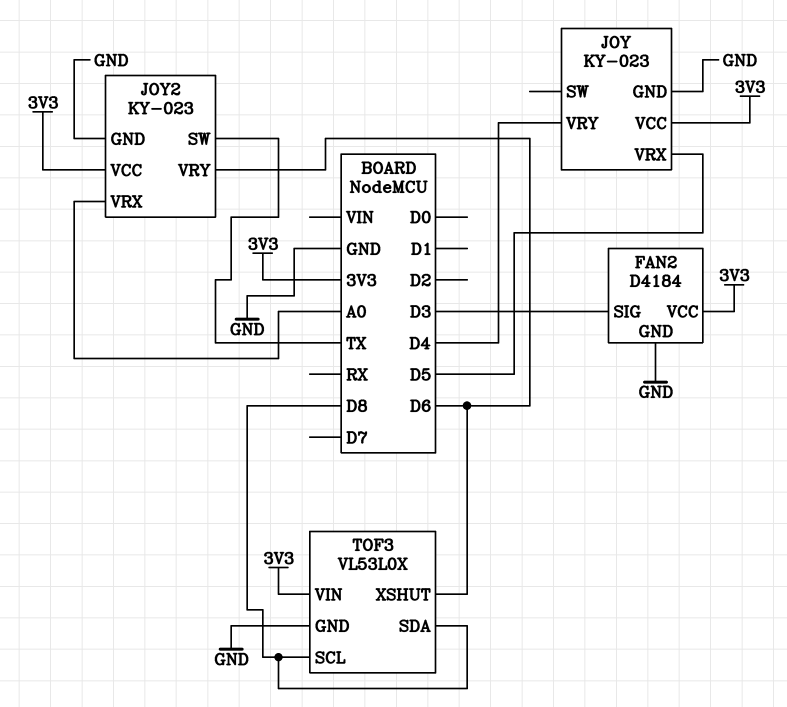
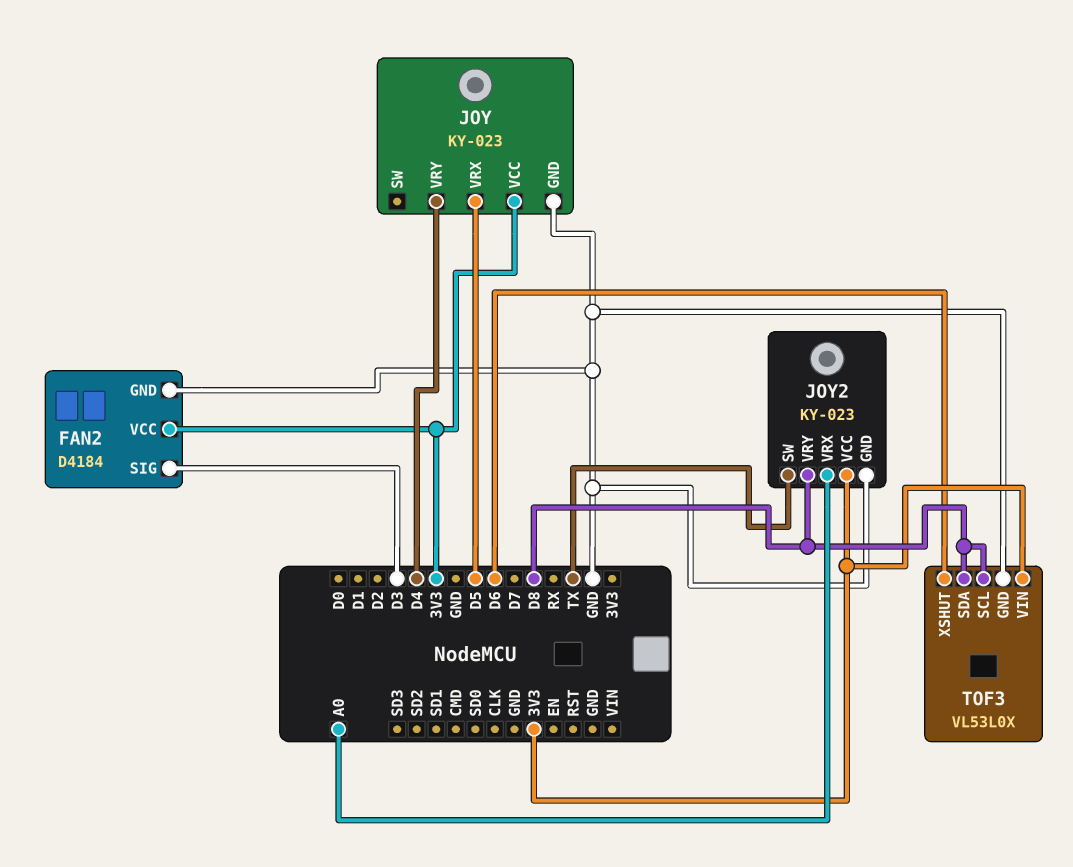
JOY2 pin VRY: D6 -> D8

